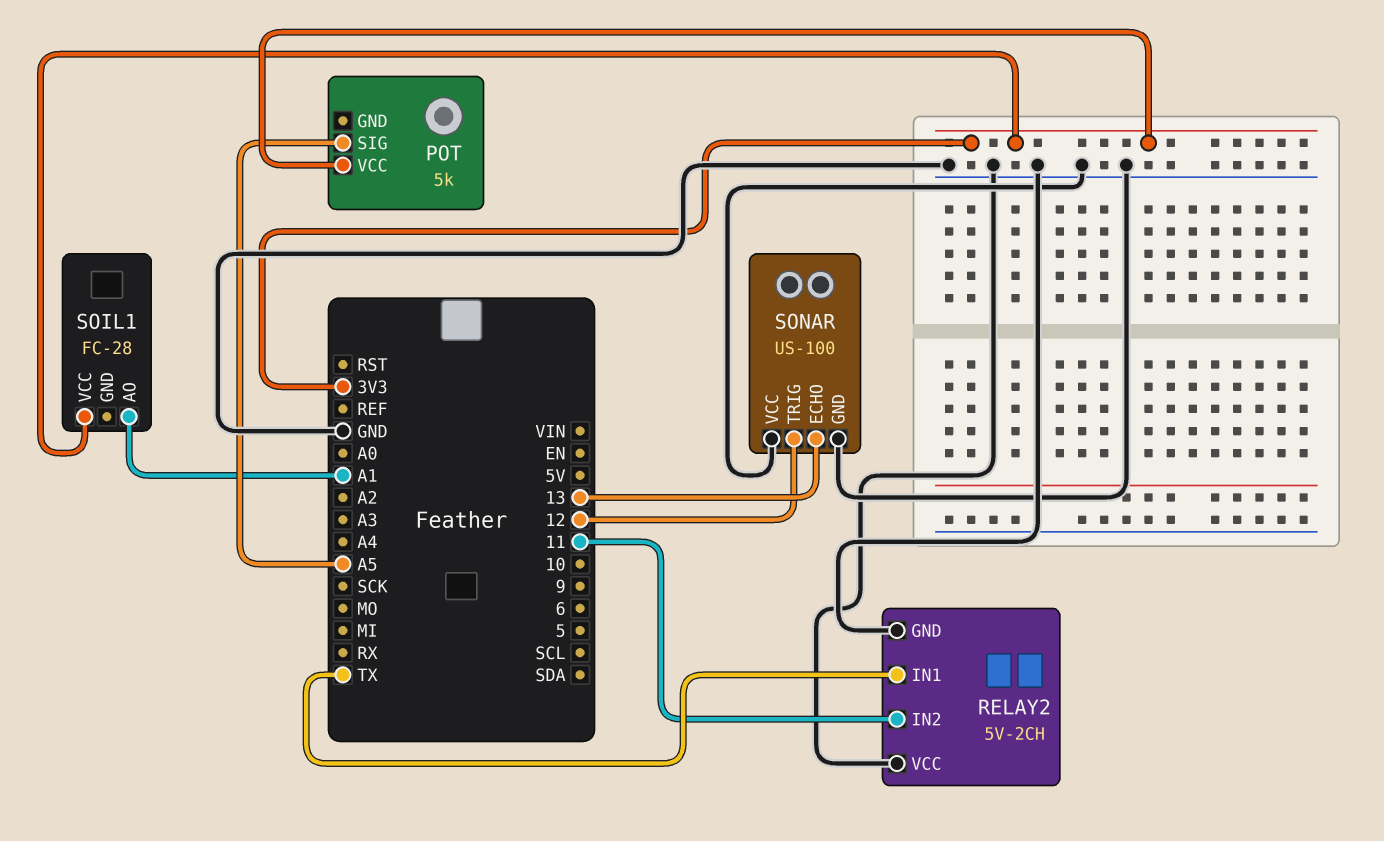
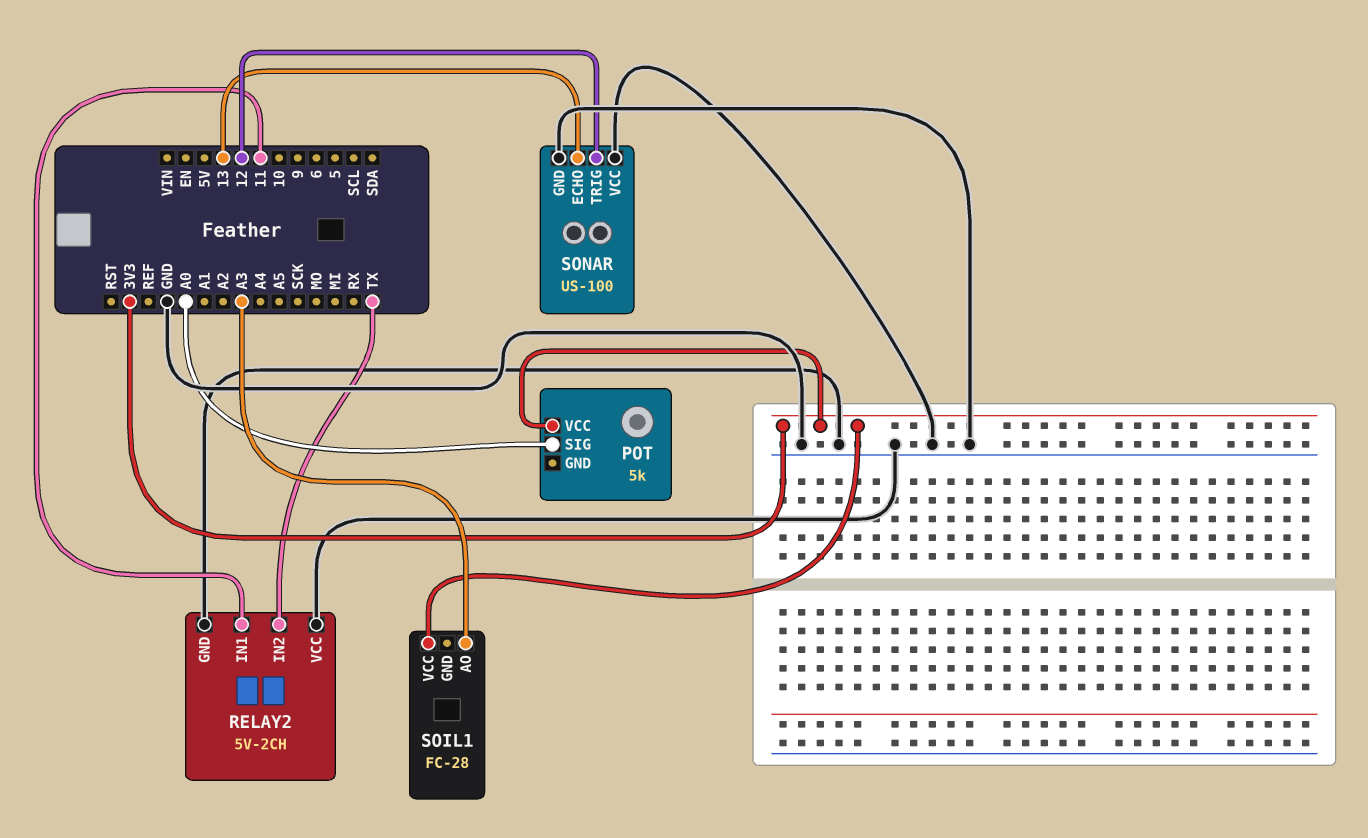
POT pin SIG: A5 -> A0
RELAY2 pin IN1: TX -> 11
RELAY2 pin IN2: 11 -> TX
SOIL1 pin AO: A1 -> A3

